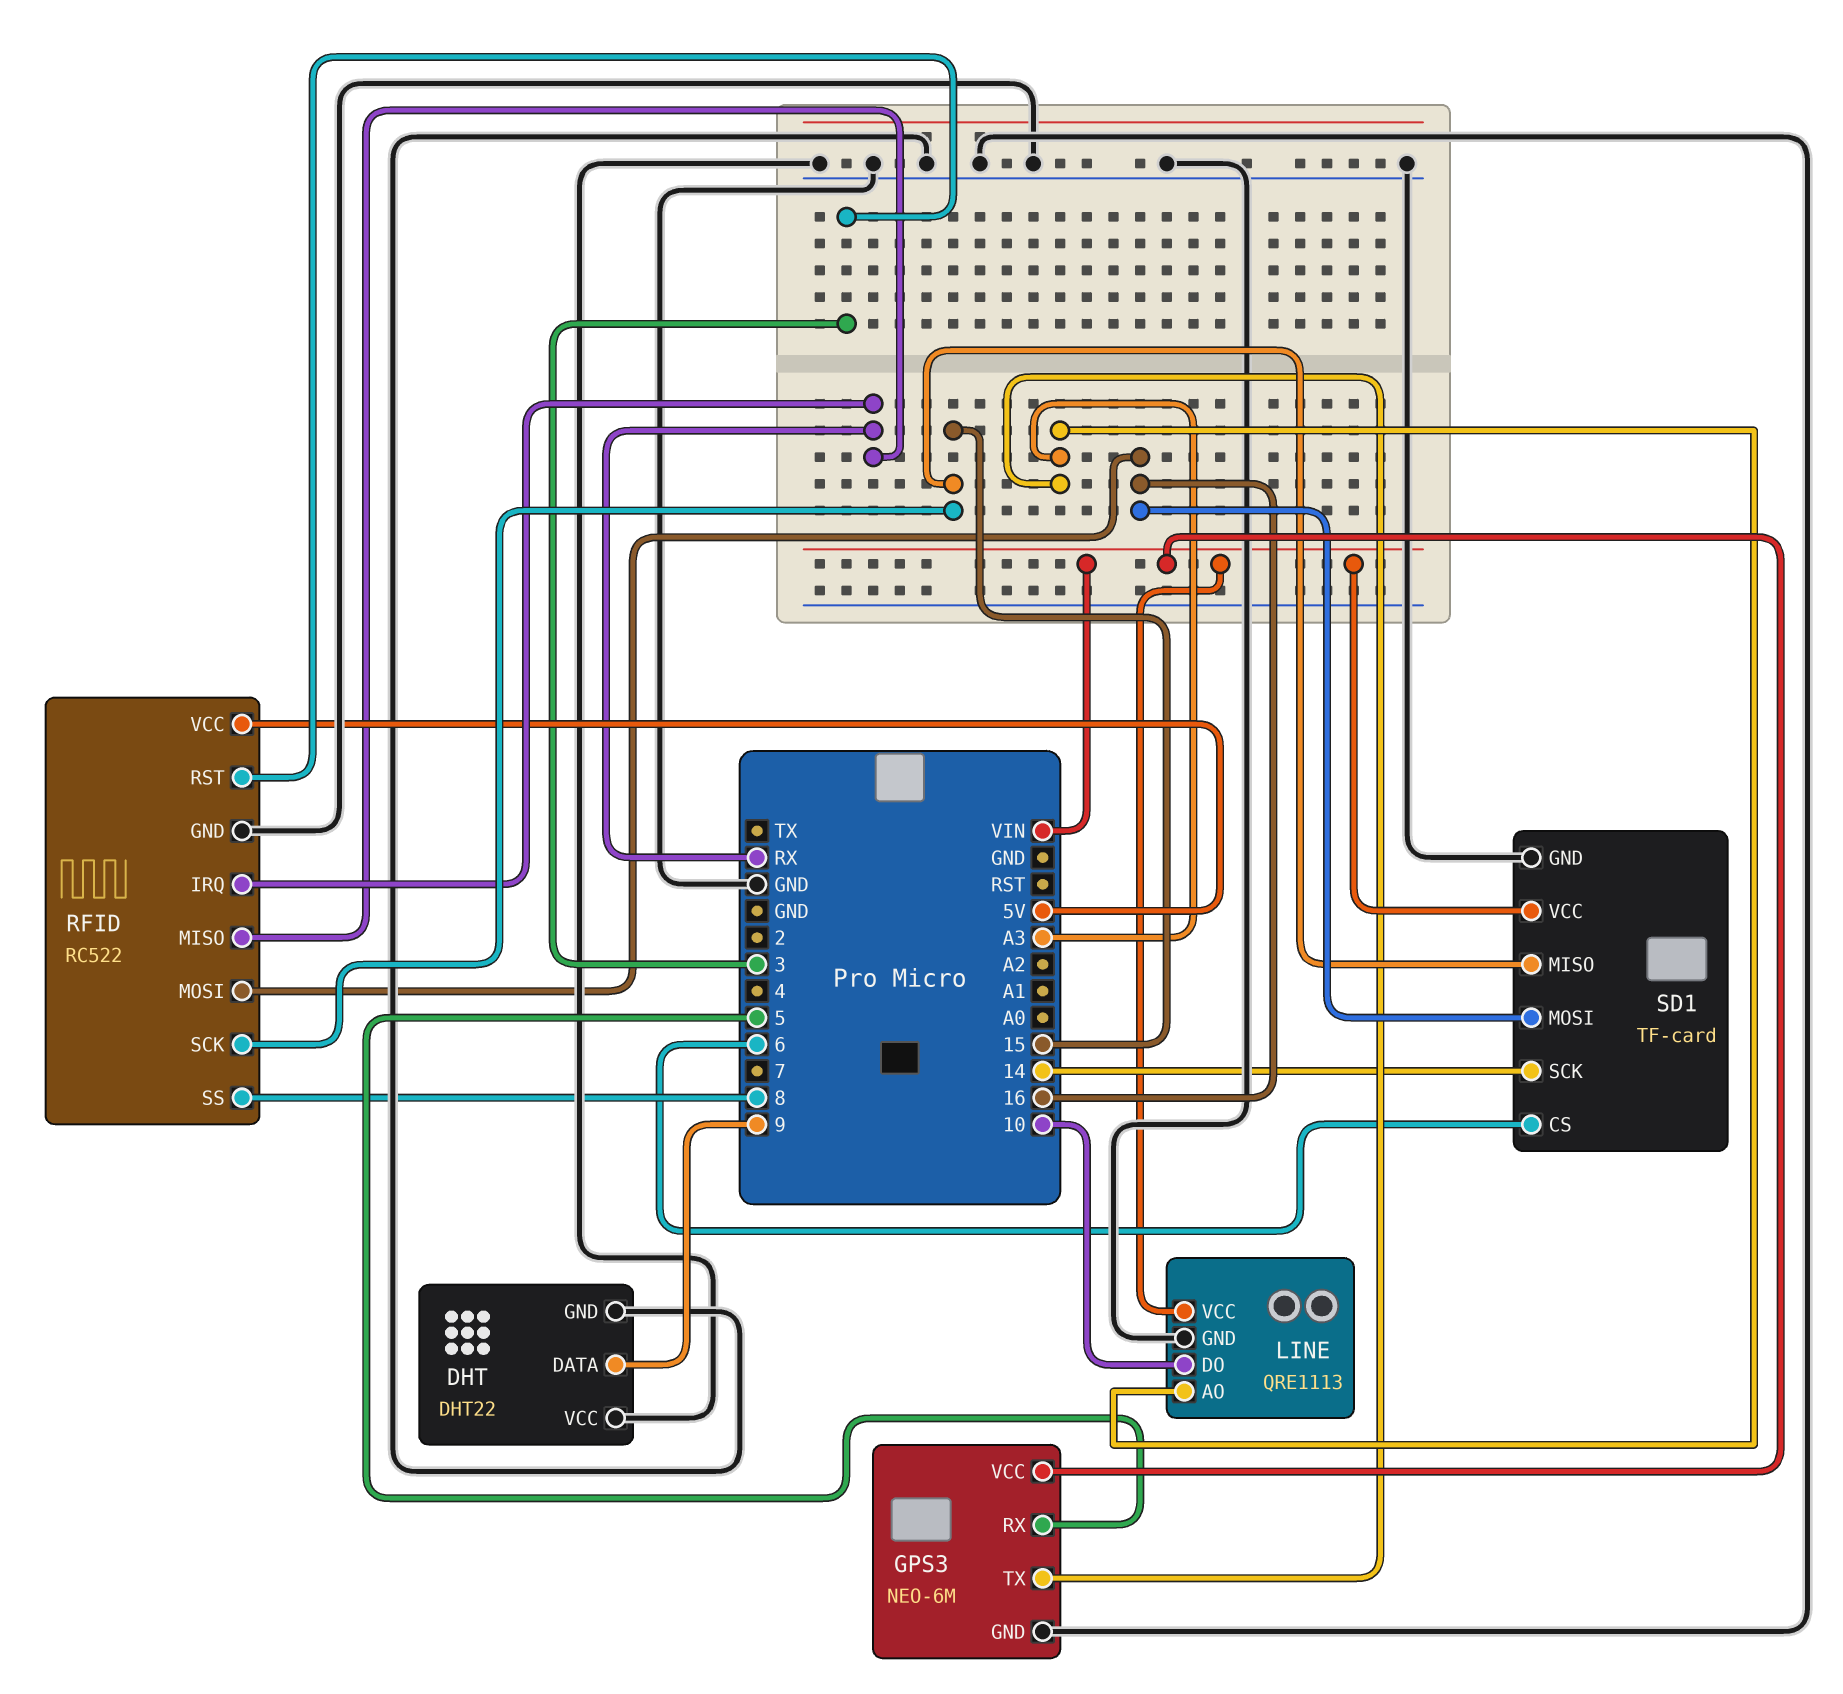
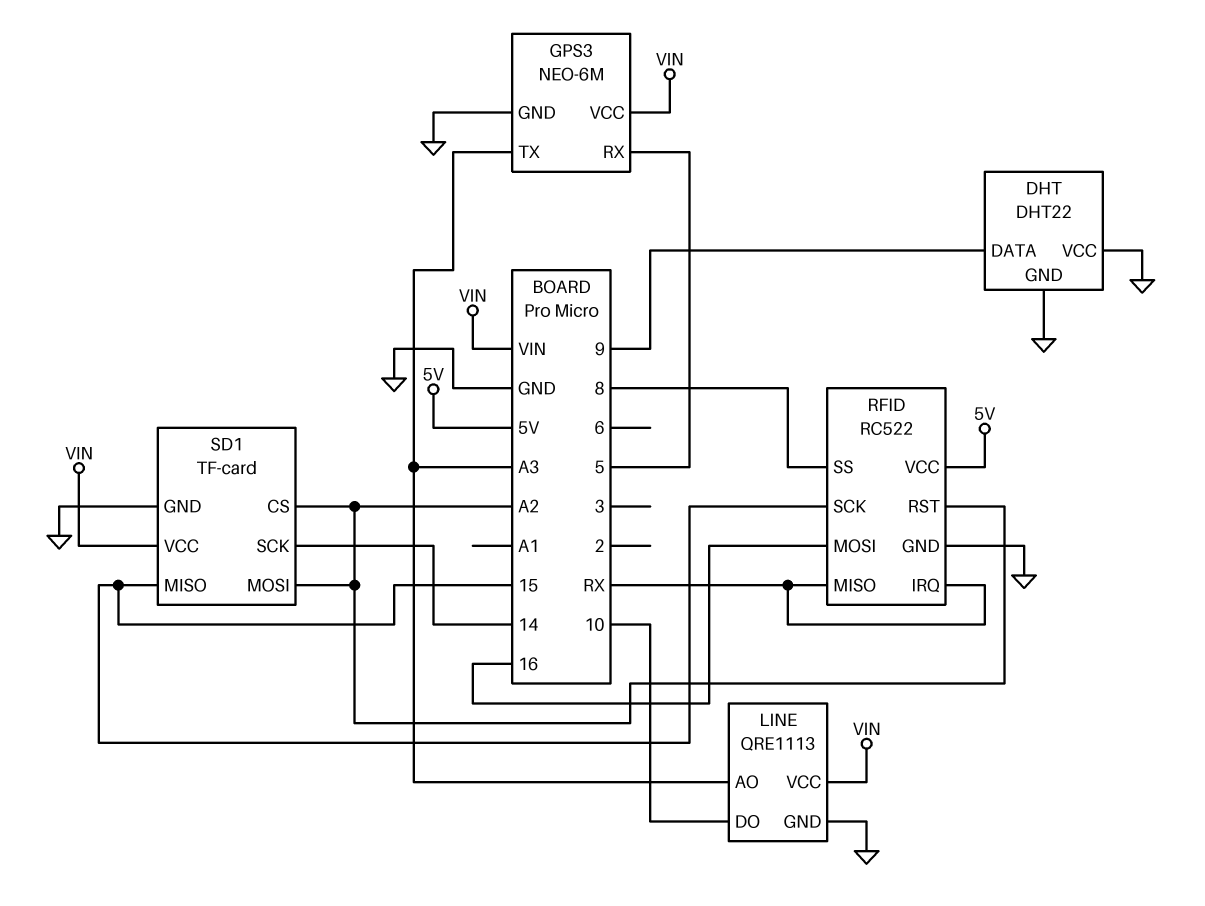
RFID pin RST: 3 -> A2
SD1 pin CS: 6 -> A2
SD1 pin MOSI: 16 -> A2

